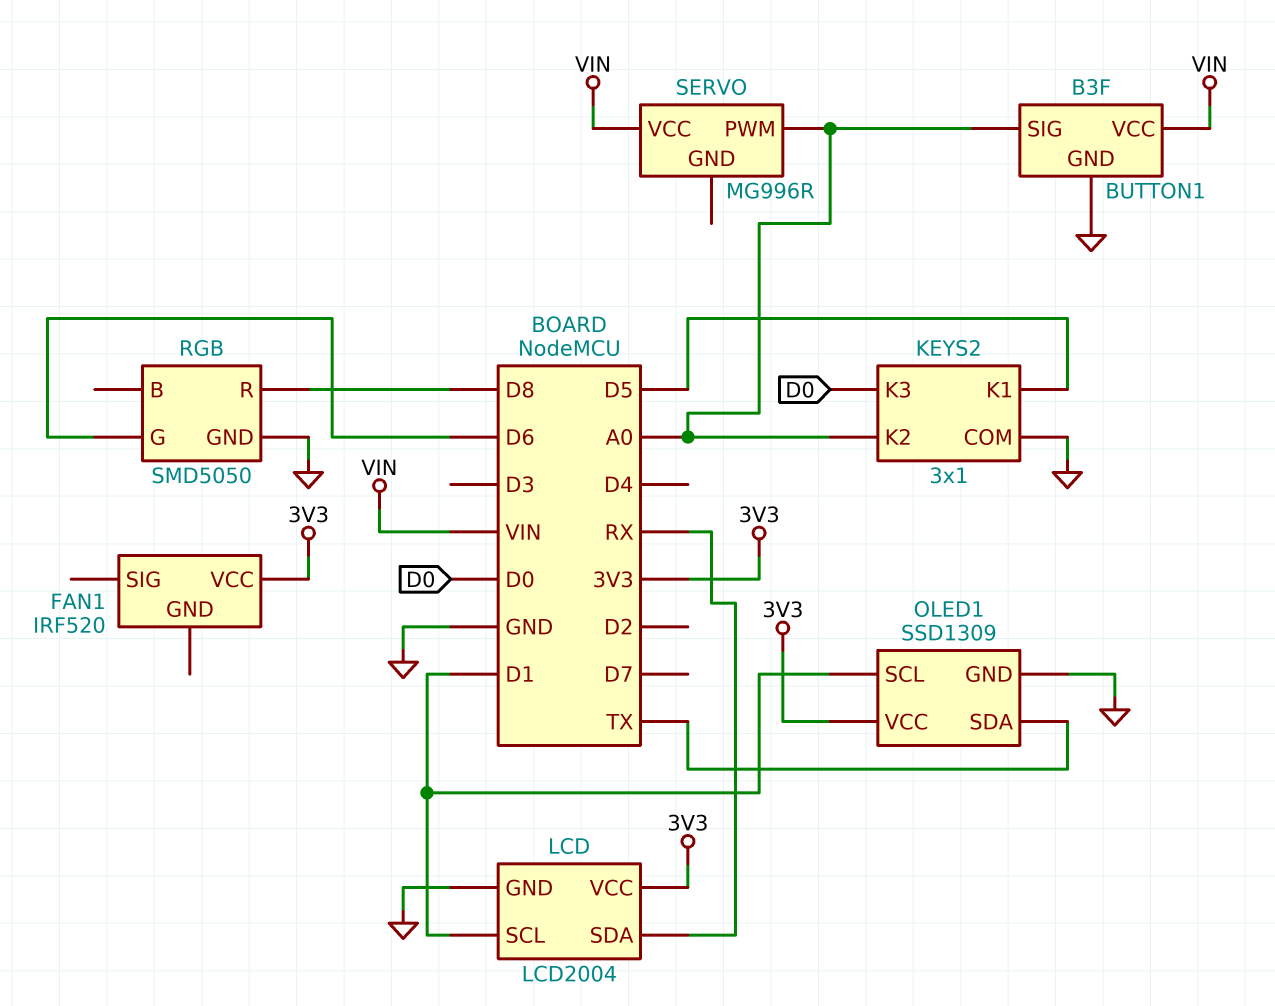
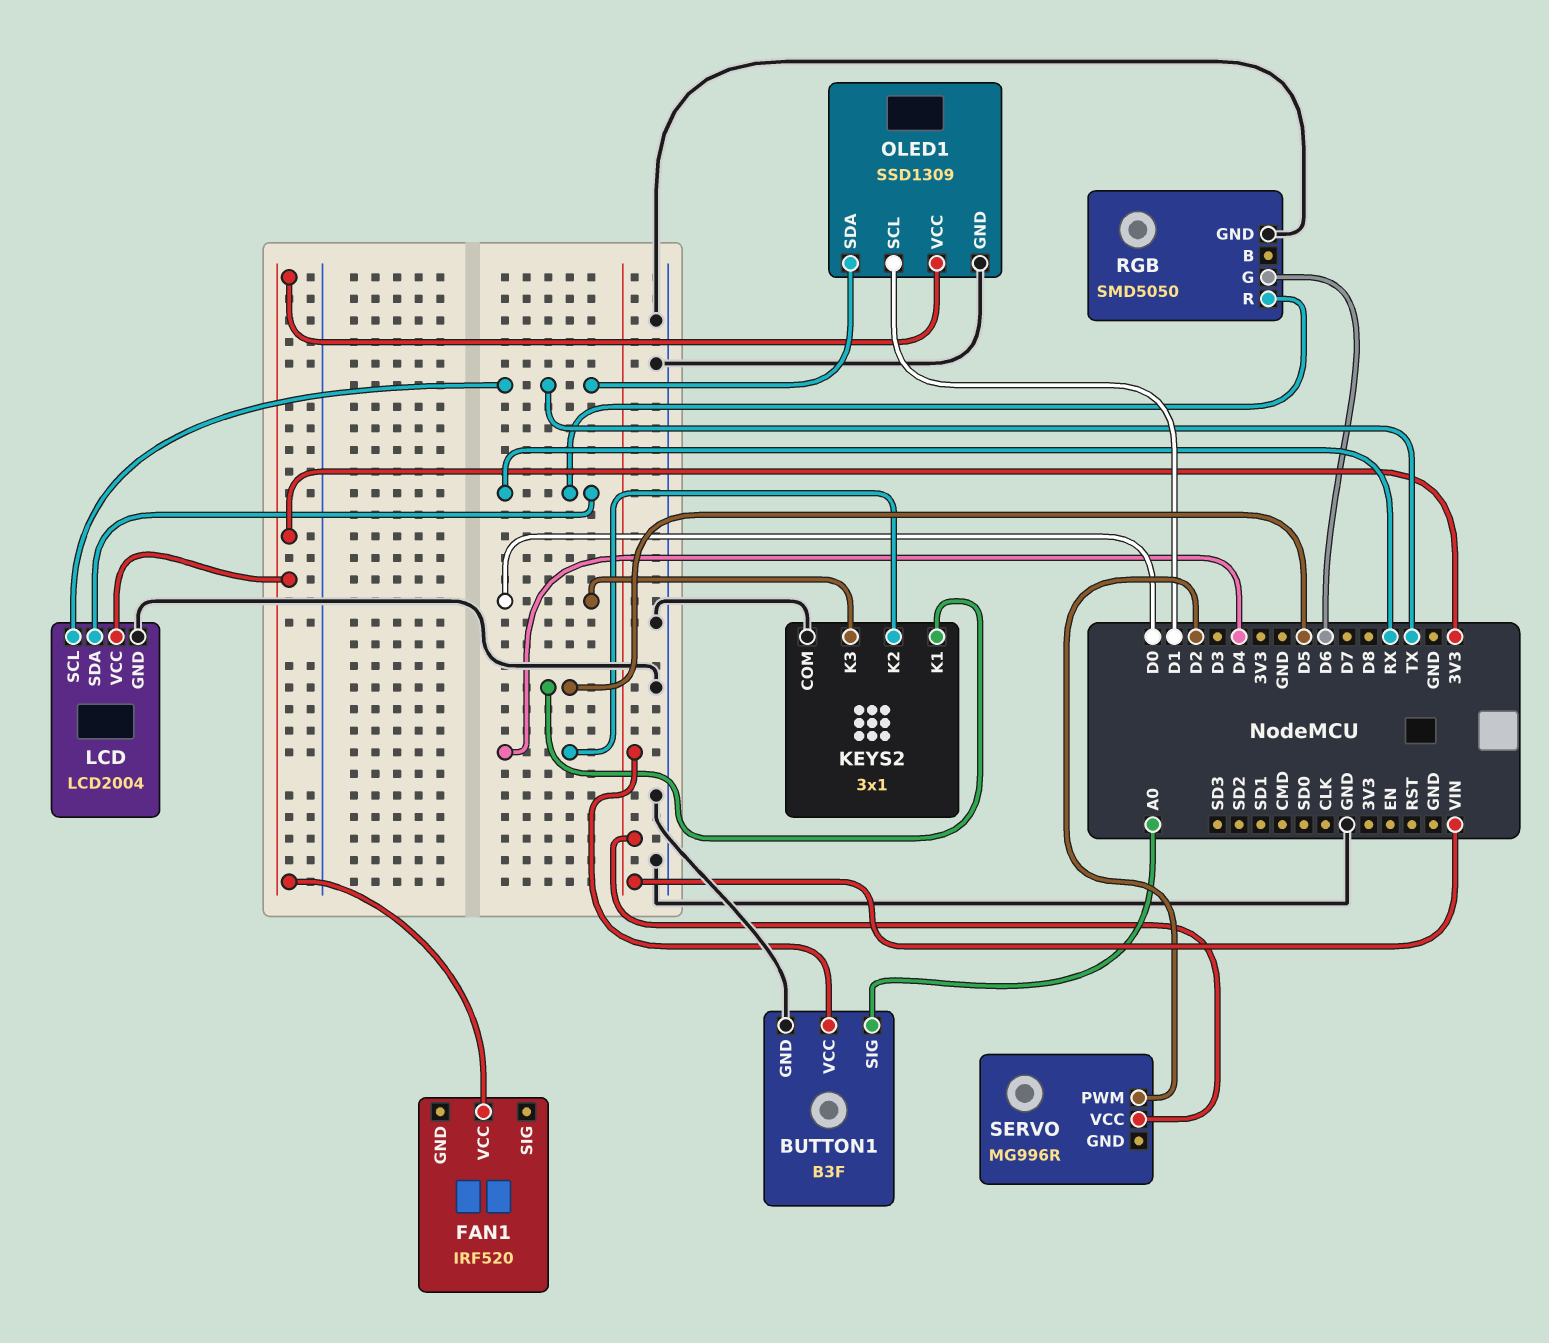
KEYS2 pin K2: A0 -> D4
LCD pin SCL: D1 -> TX
RGB pin R: D8 -> RX
SERVO pin PWM: A0 -> D2

